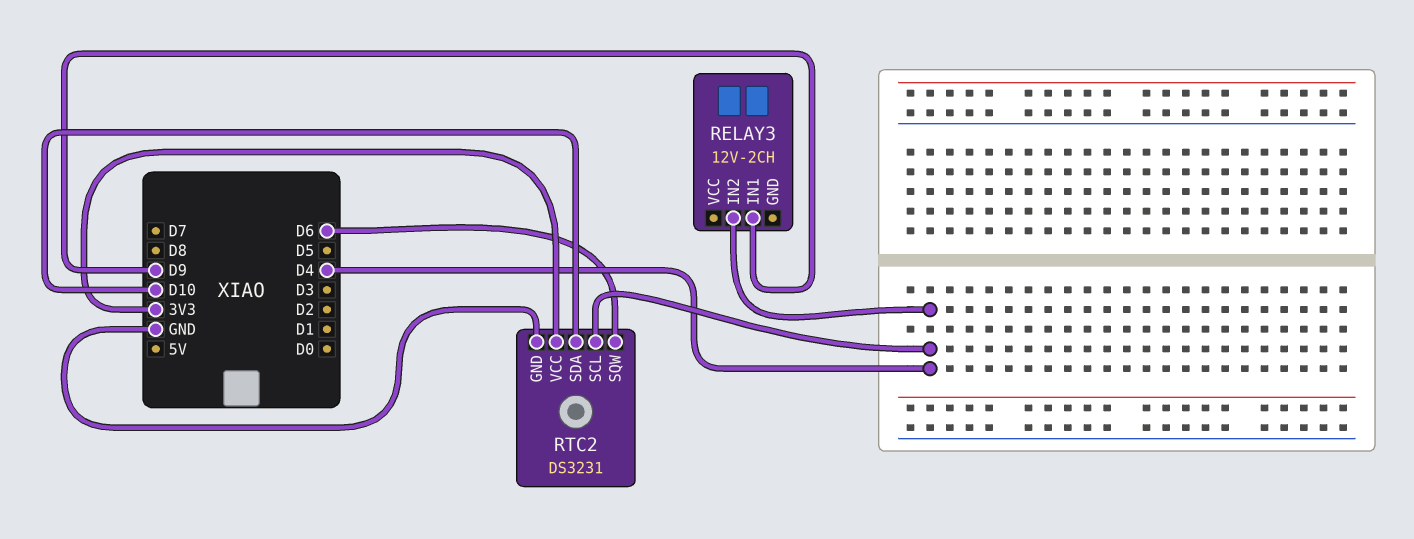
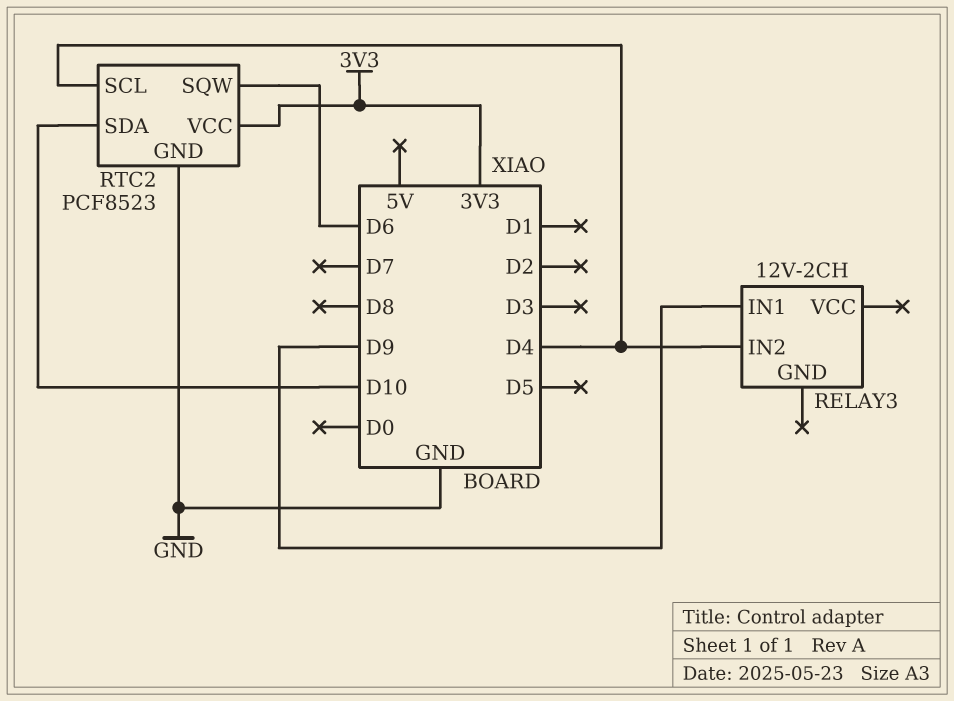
RTC2: DS3231 -> PCF8523

